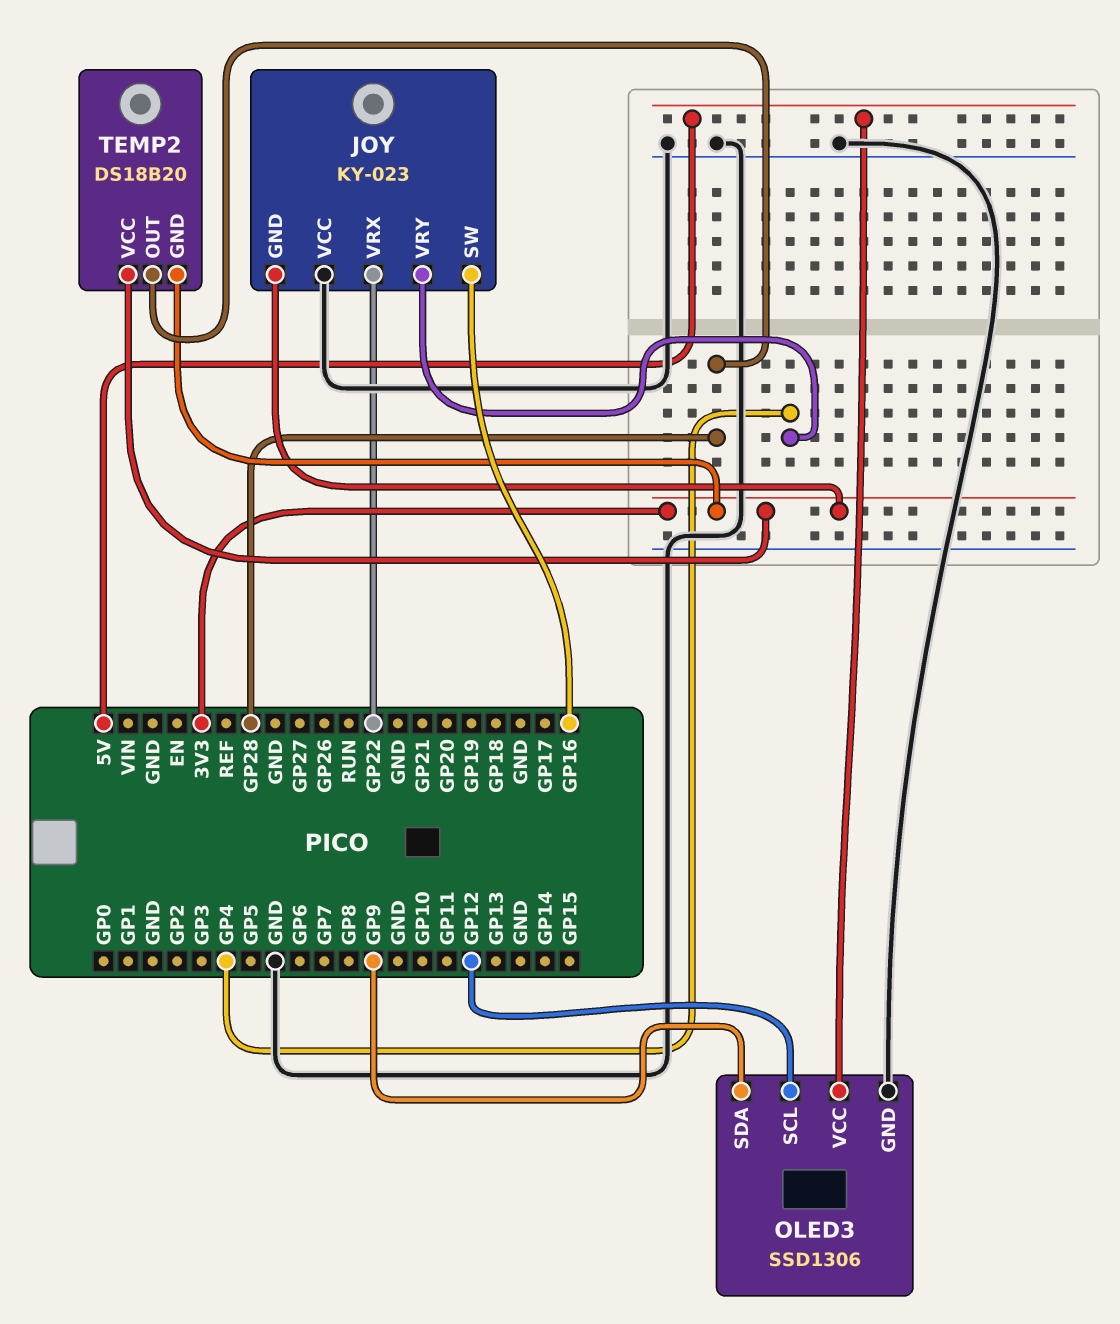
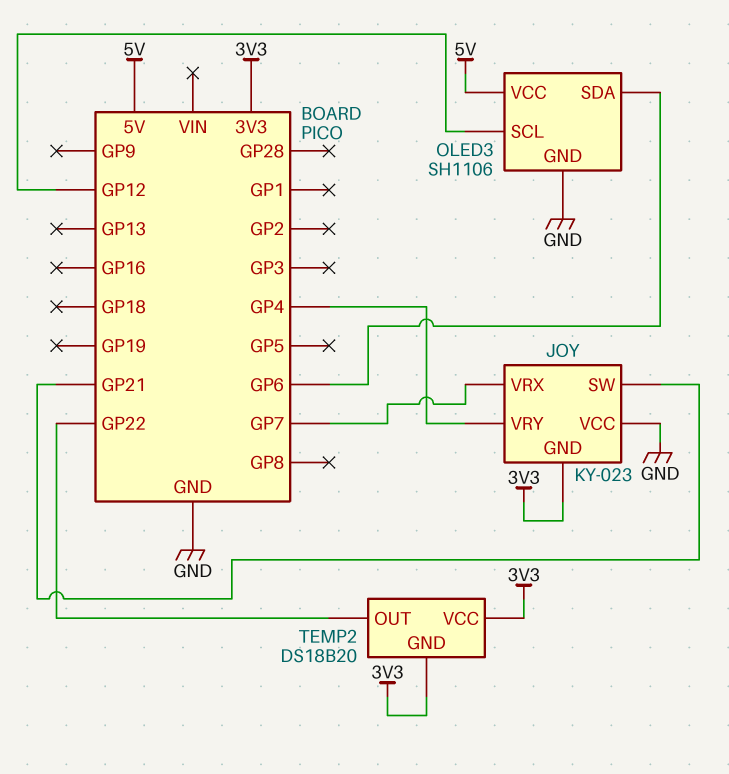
JOY pin SW: GP16 -> GP21
JOY pin VRX: GP22 -> GP7
OLED3: SSD1306 -> SH1106
OLED3 pin SDA: GP9 -> GP6
TEMP2 pin OUT: GP28 -> GP22

